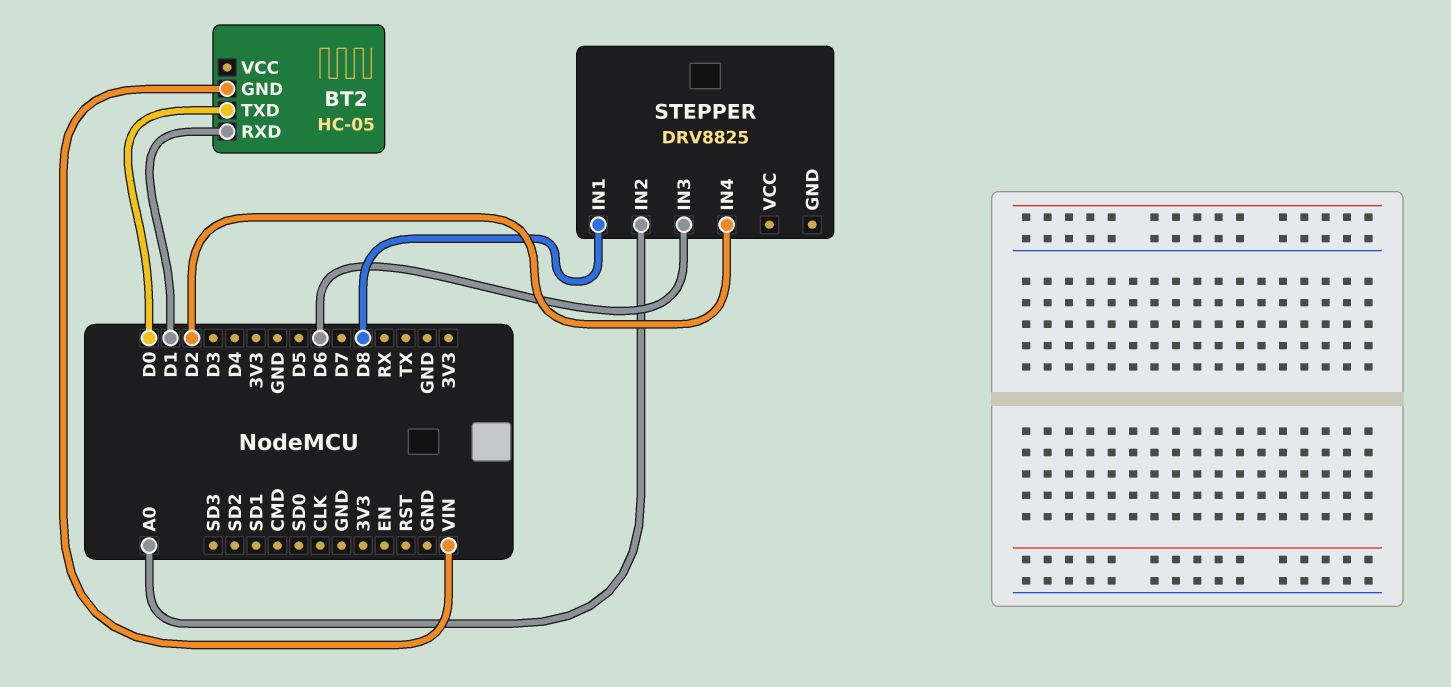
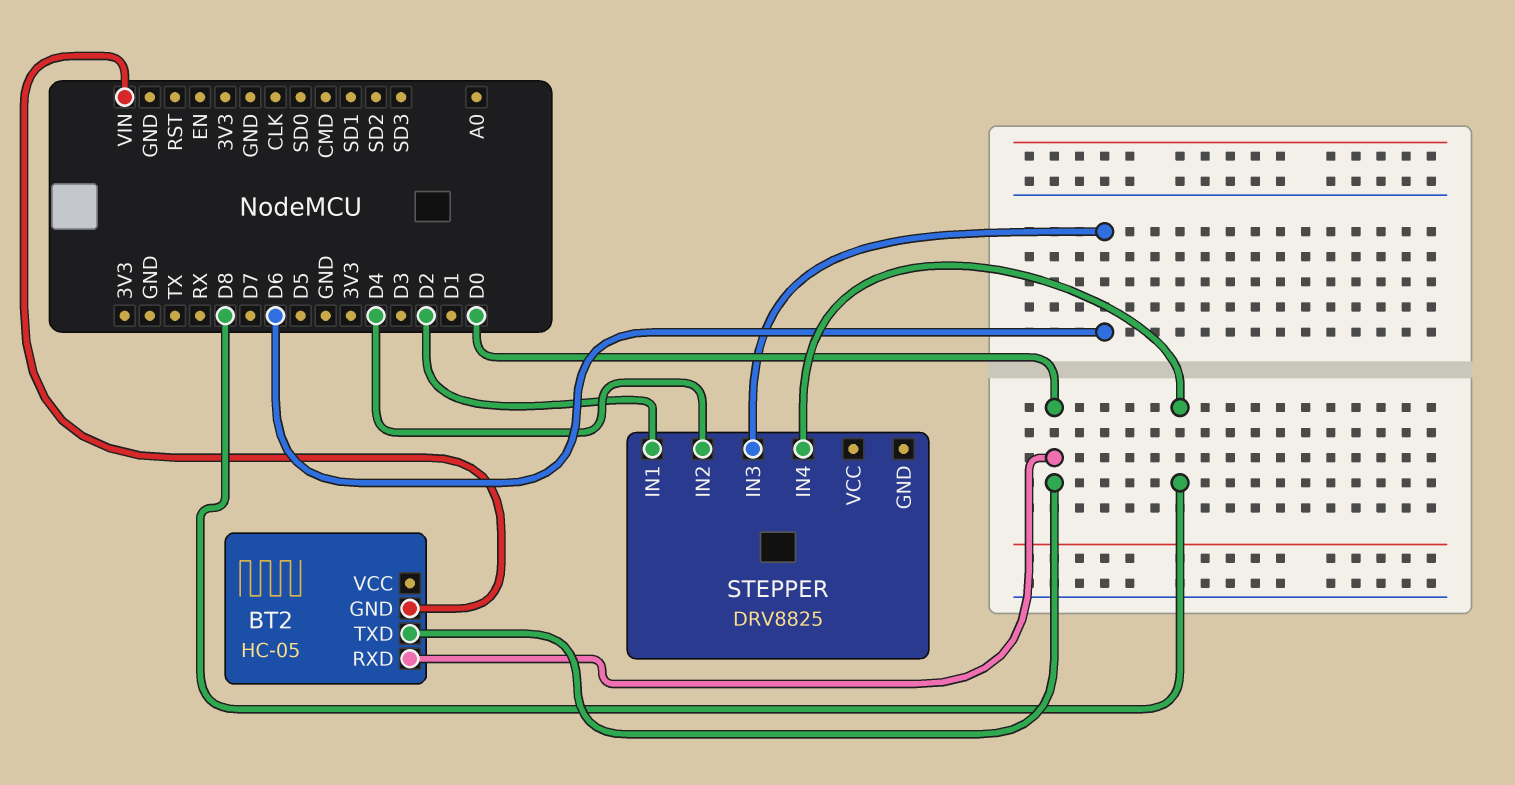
BT2 pin RXD: D1 -> D0
STEPPER pin IN1: D8 -> D2
STEPPER pin IN2: A0 -> D4
STEPPER pin IN4: D2 -> D8

